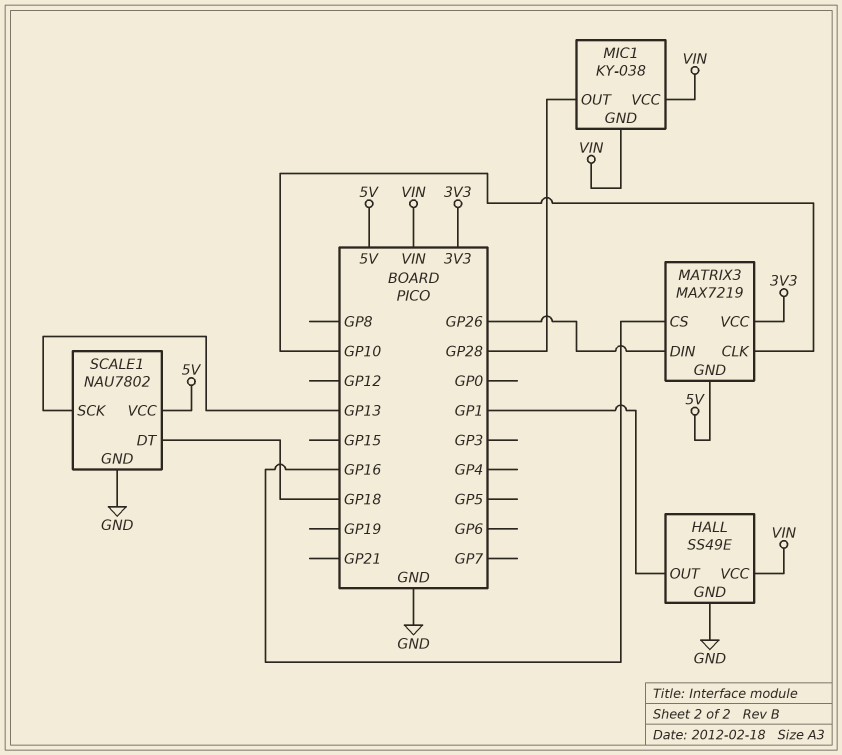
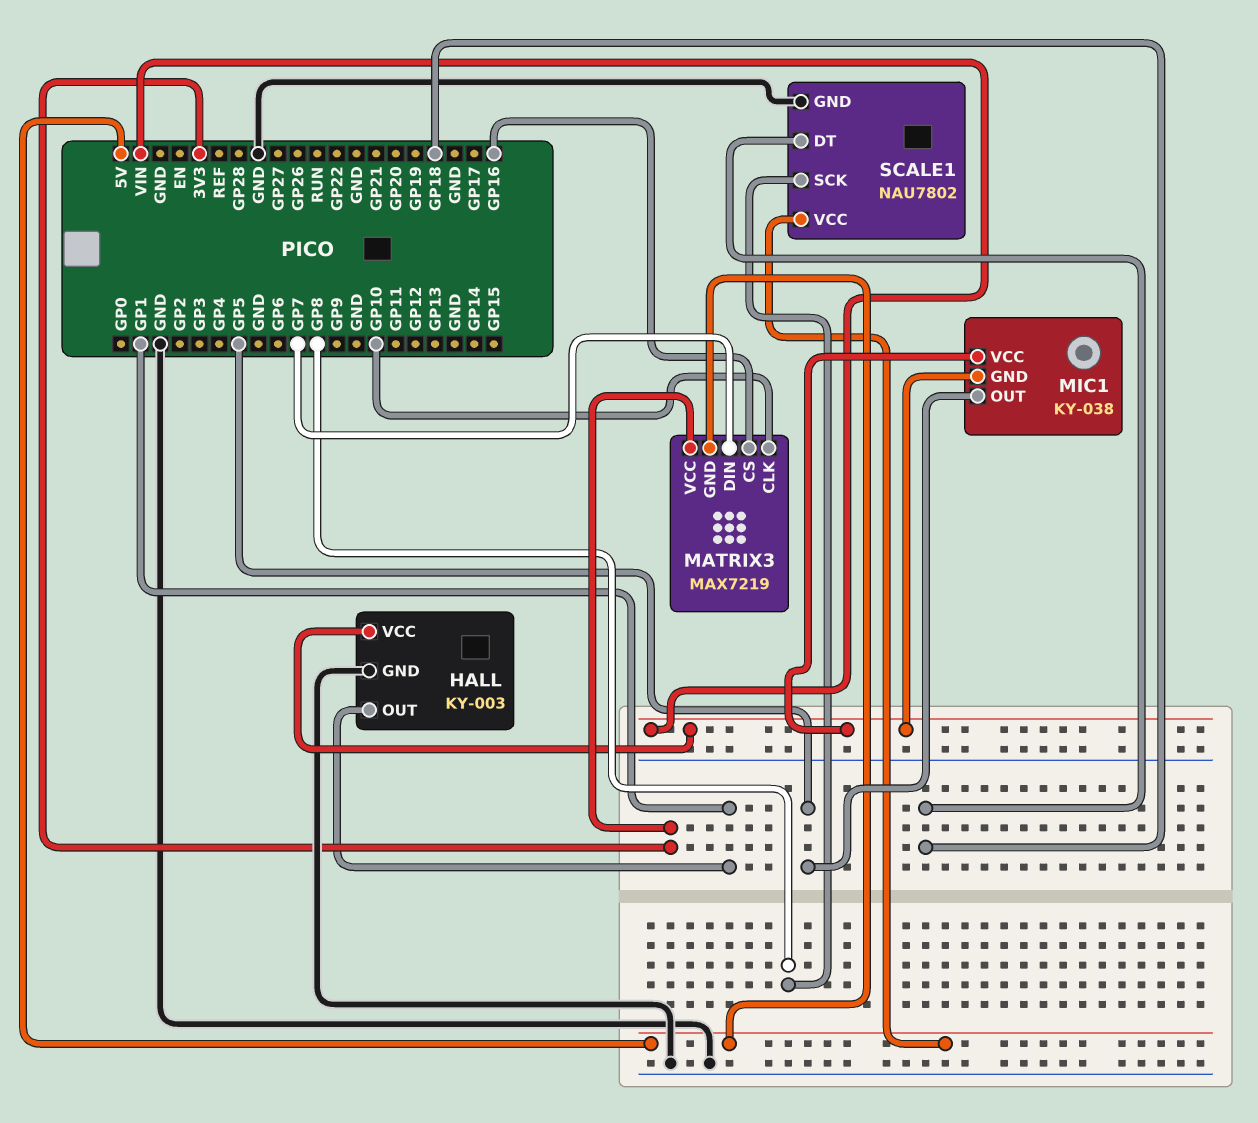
HALL: SS49E -> KY-003
MATRIX3 pin DIN: GP26 -> GP7
MIC1 pin OUT: GP28 -> GP5
SCALE1 pin SCK: GP13 -> GP8

